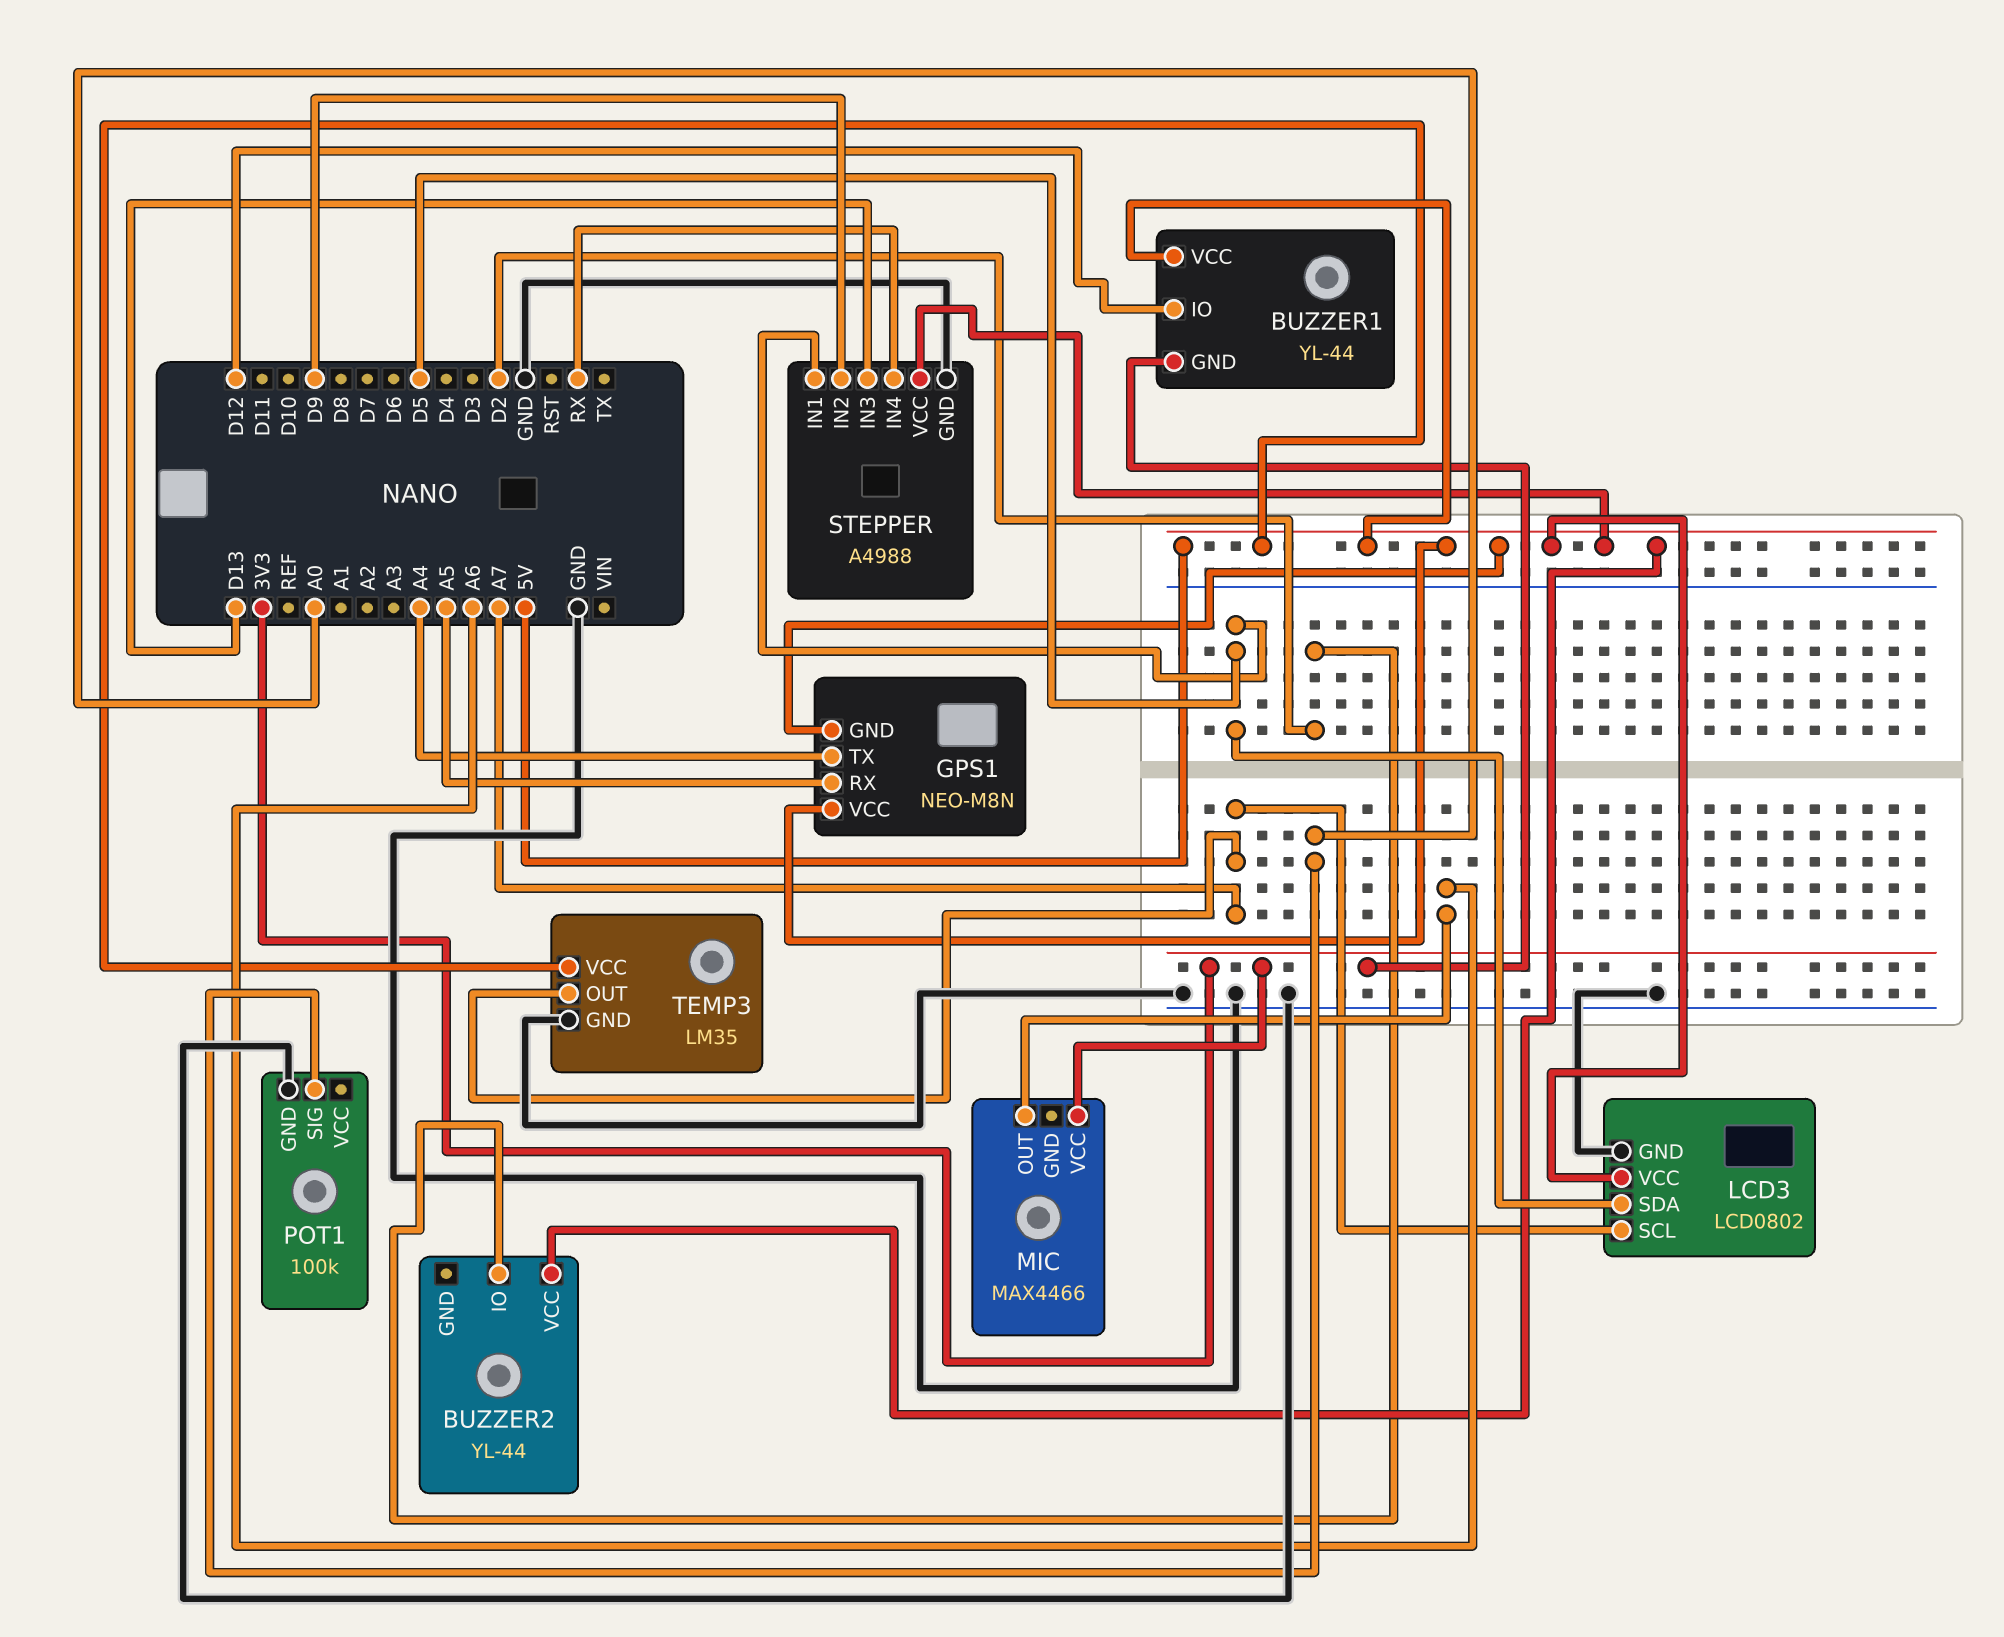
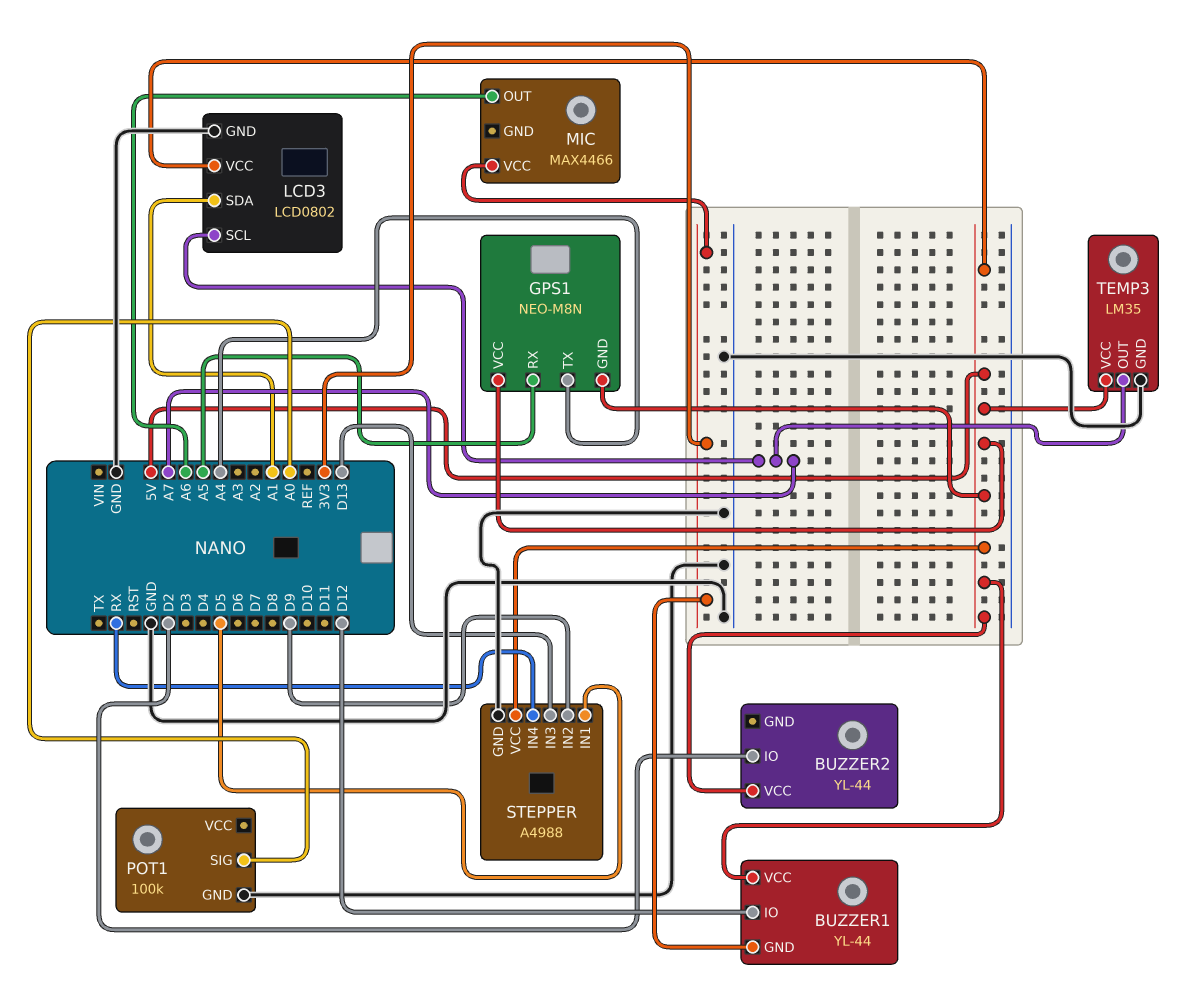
LCD3 pin SDA: D5 -> A1

